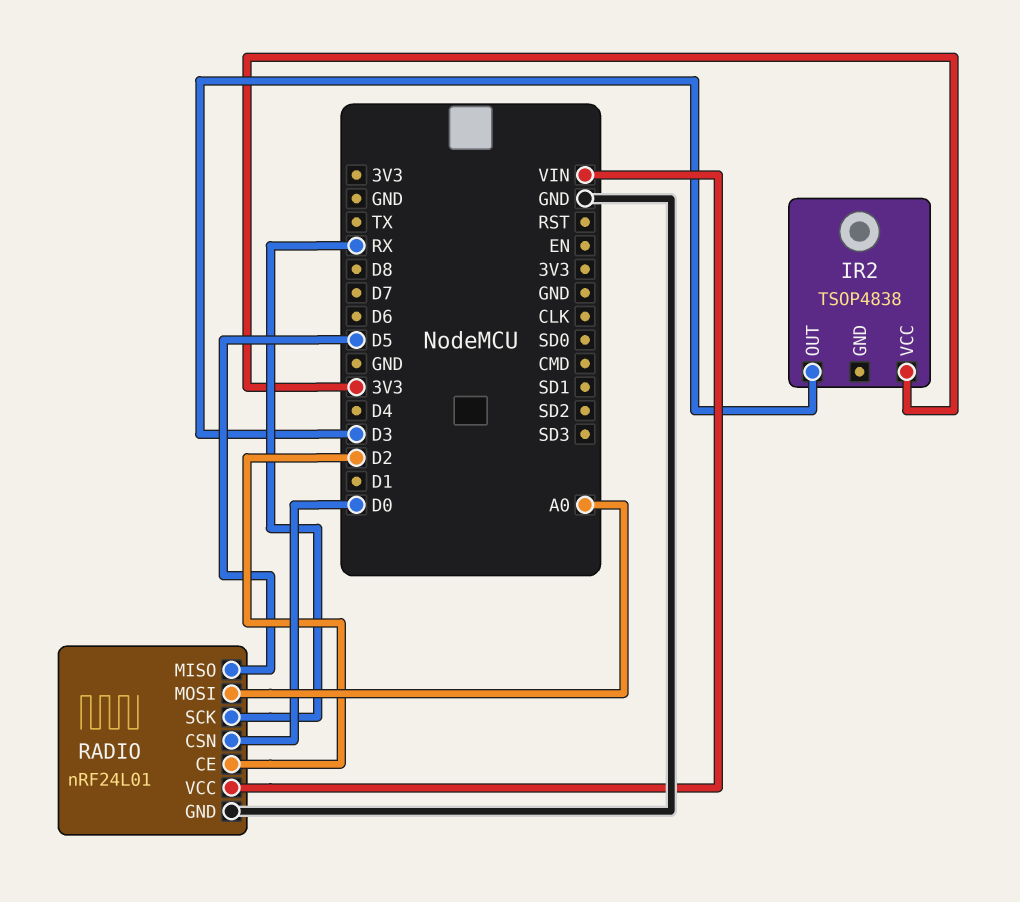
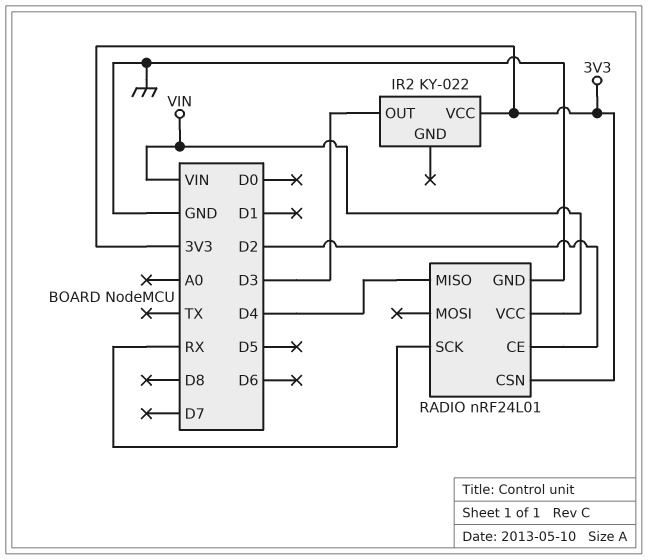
IR2: TSOP4838 -> KY-022
RADIO pin CSN: D0 -> 3V3
RADIO pin MISO: D5 -> D4
RADIO pin MOSI: A0 -> none

